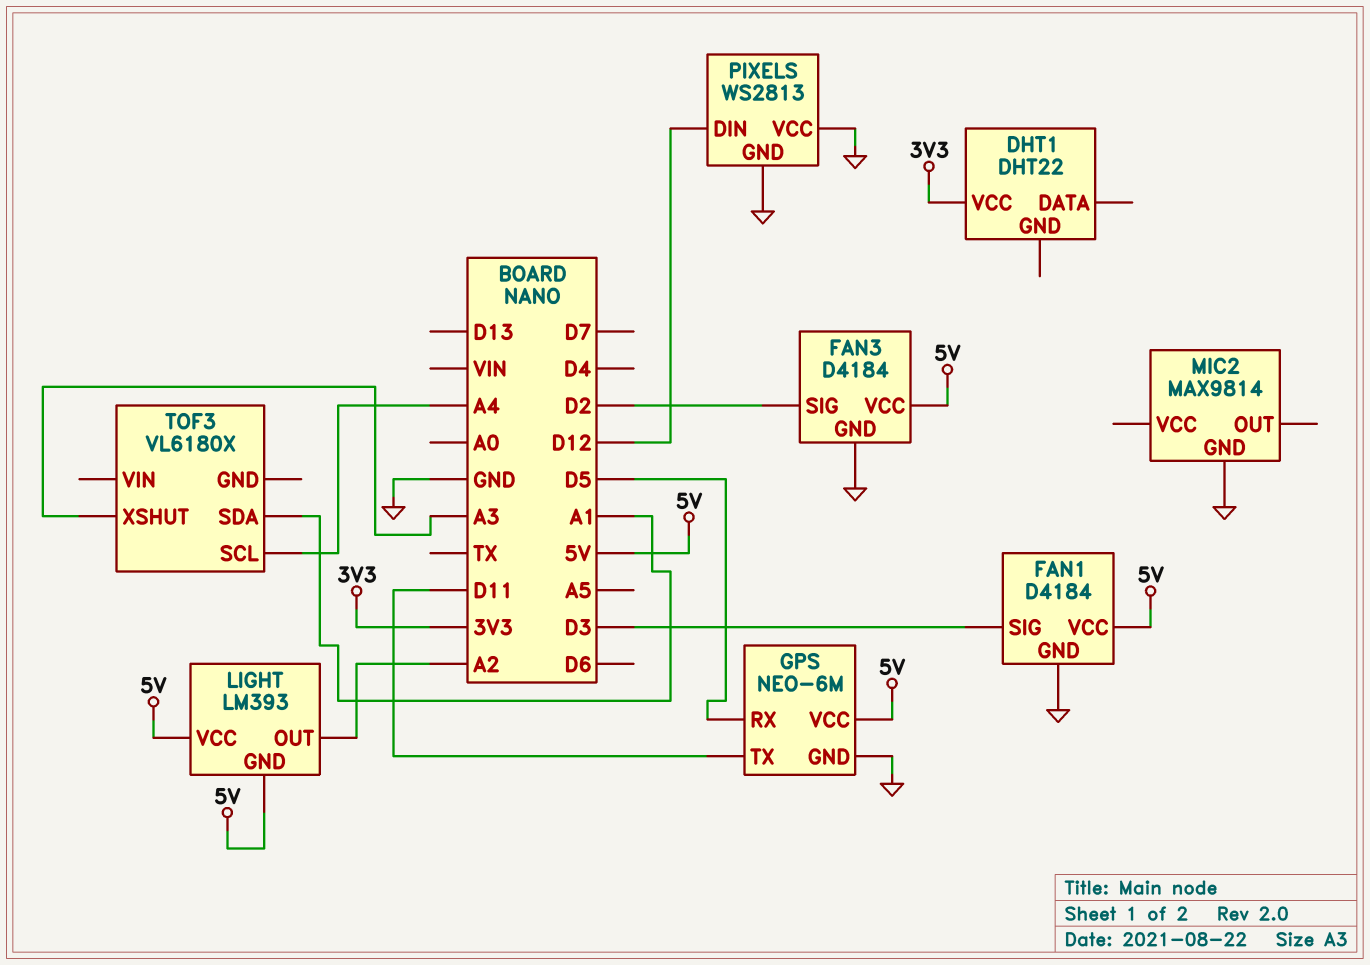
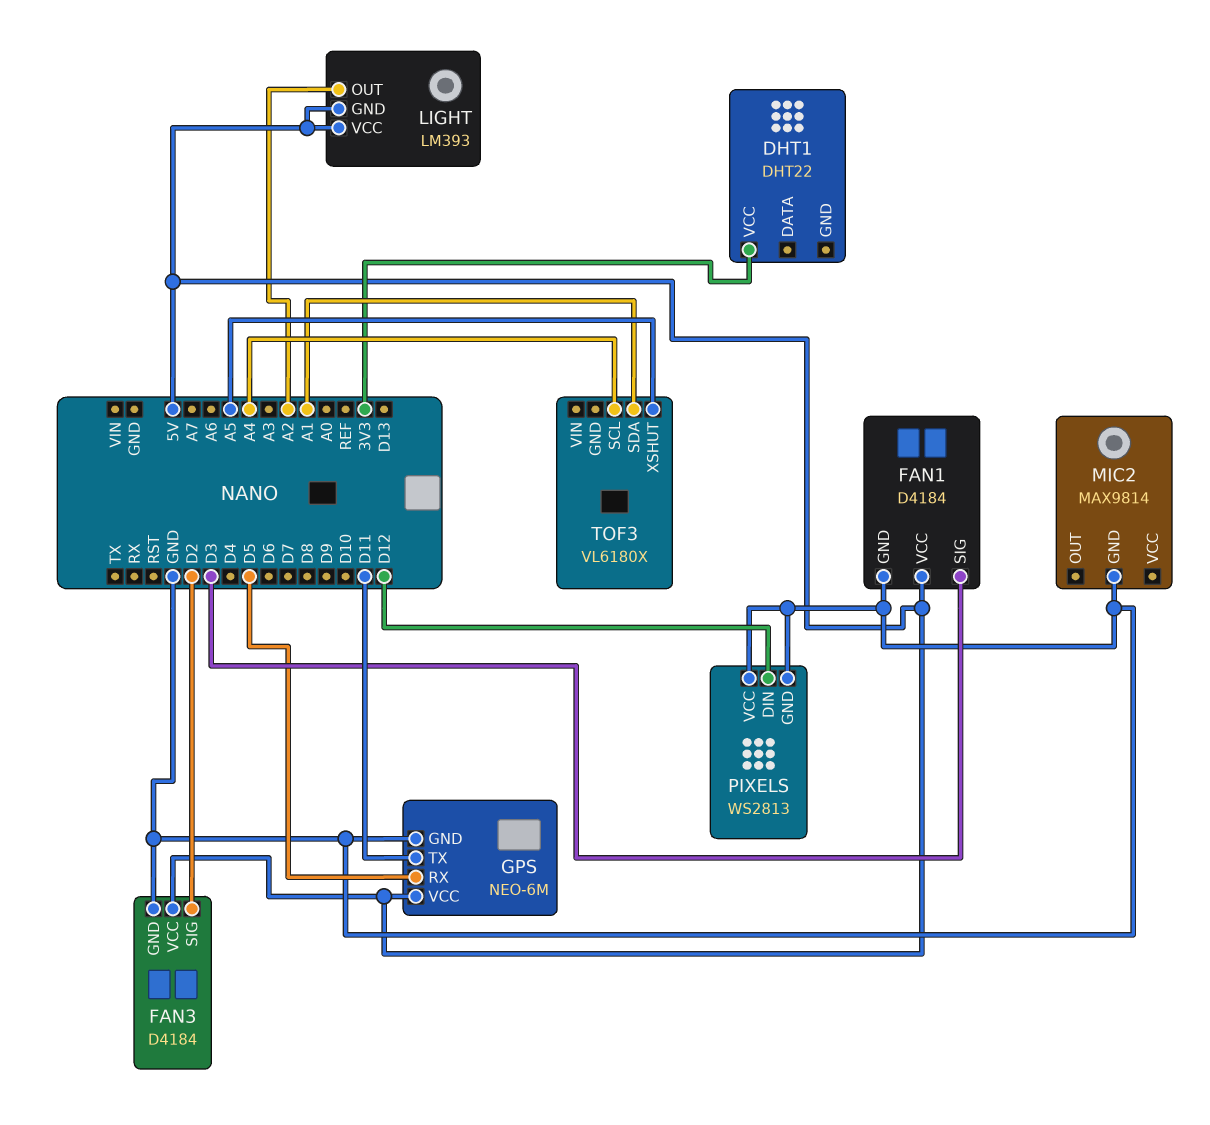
TOF3 pin XSHUT: A3 -> A5

